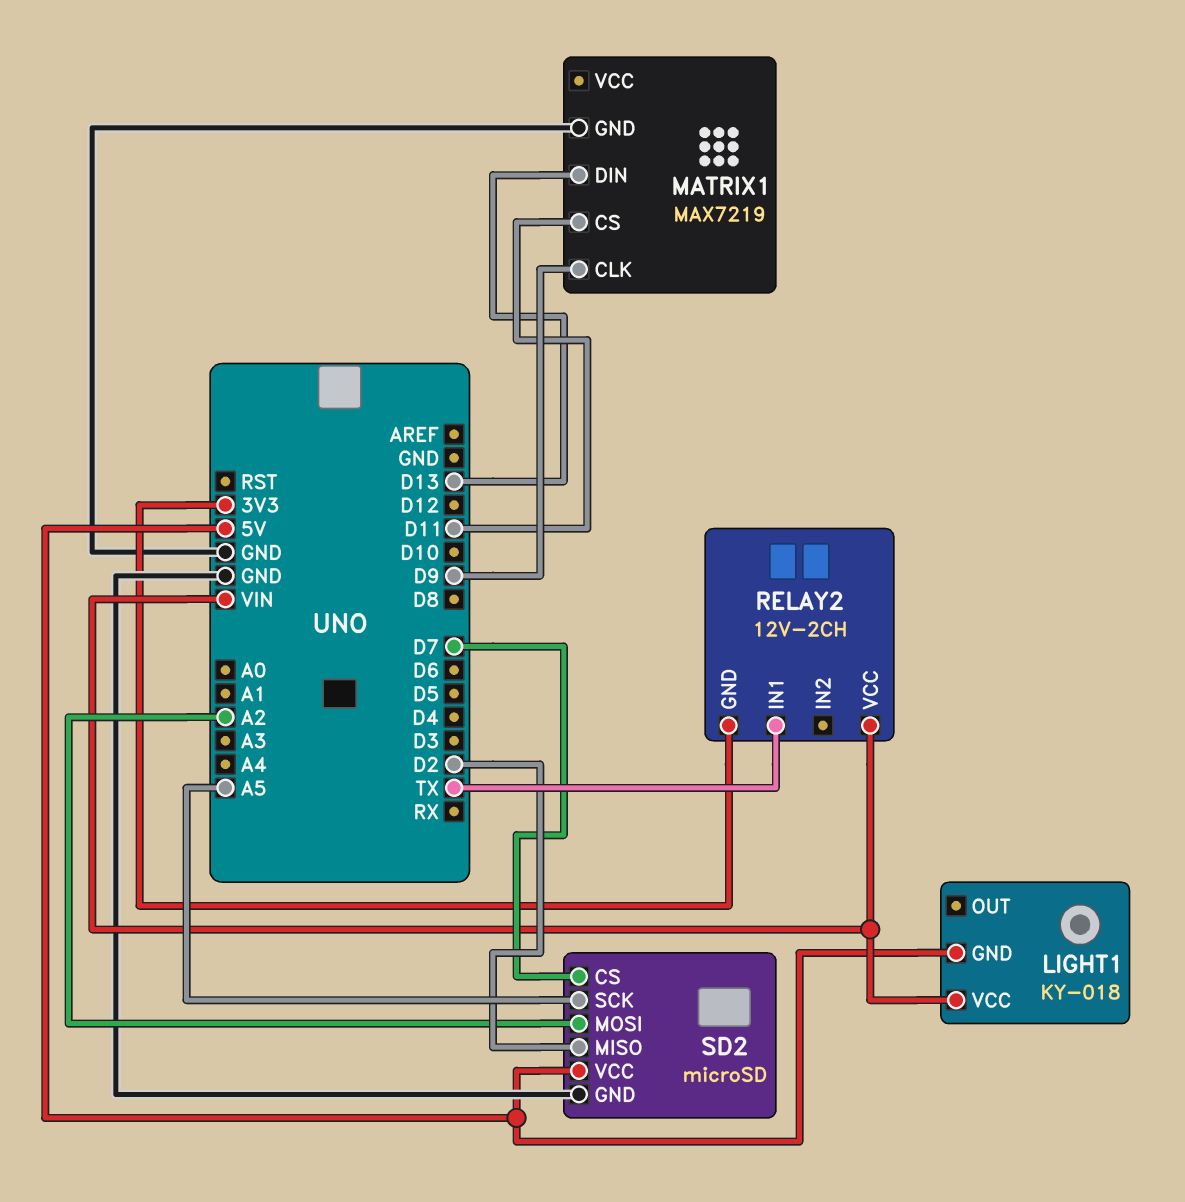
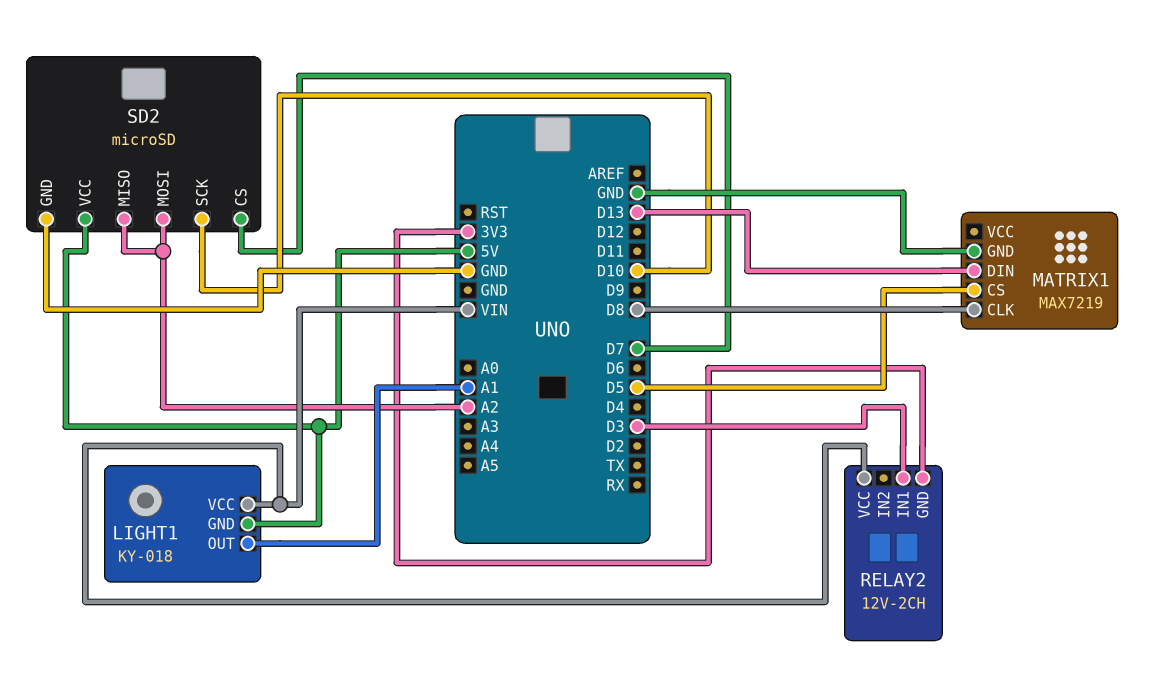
LIGHT1 pin OUT: none -> A1
MATRIX1 pin CLK: D9 -> D8
MATRIX1 pin CS: D11 -> D5
RELAY2 pin IN1: TX -> D3
SD2 pin MISO: D2 -> A2
SD2 pin SCK: A5 -> D10

